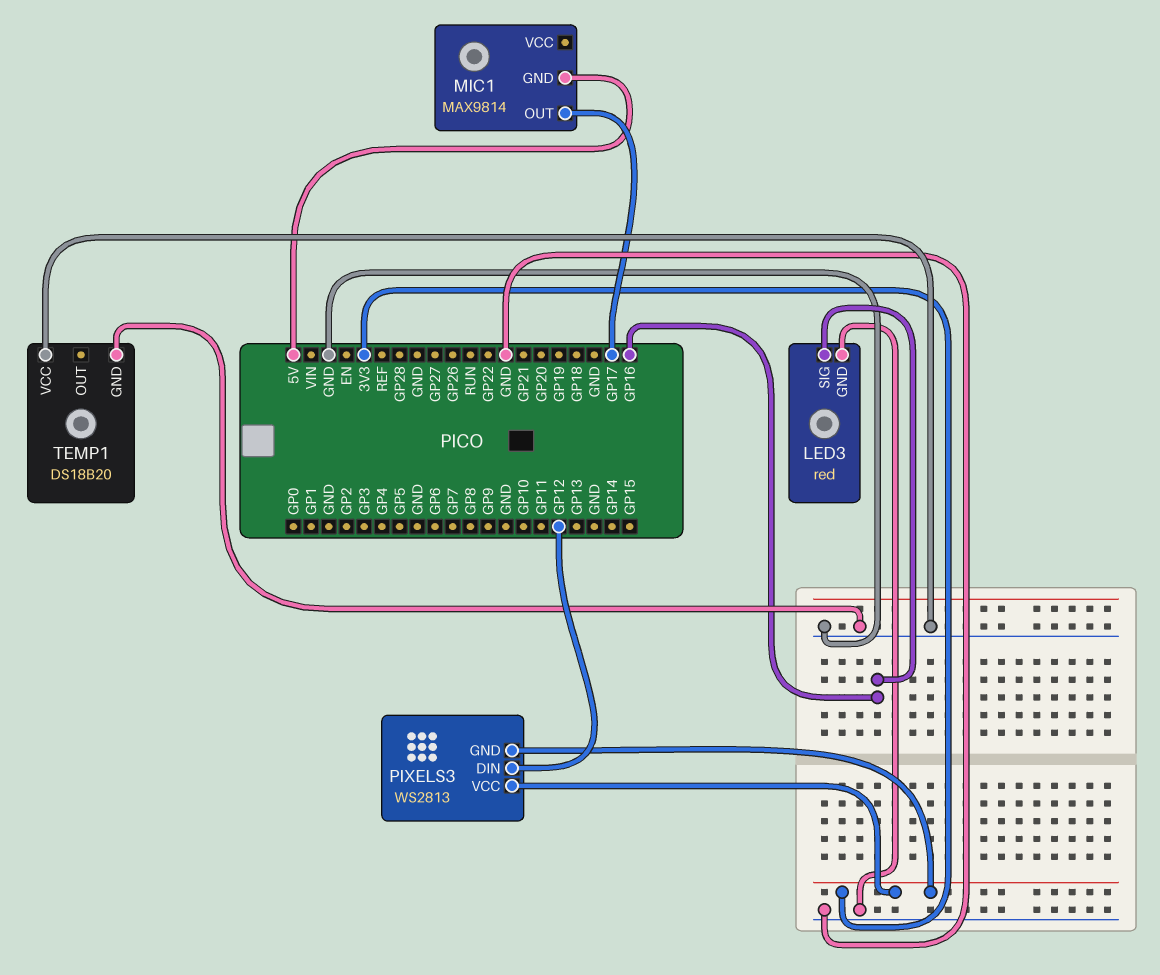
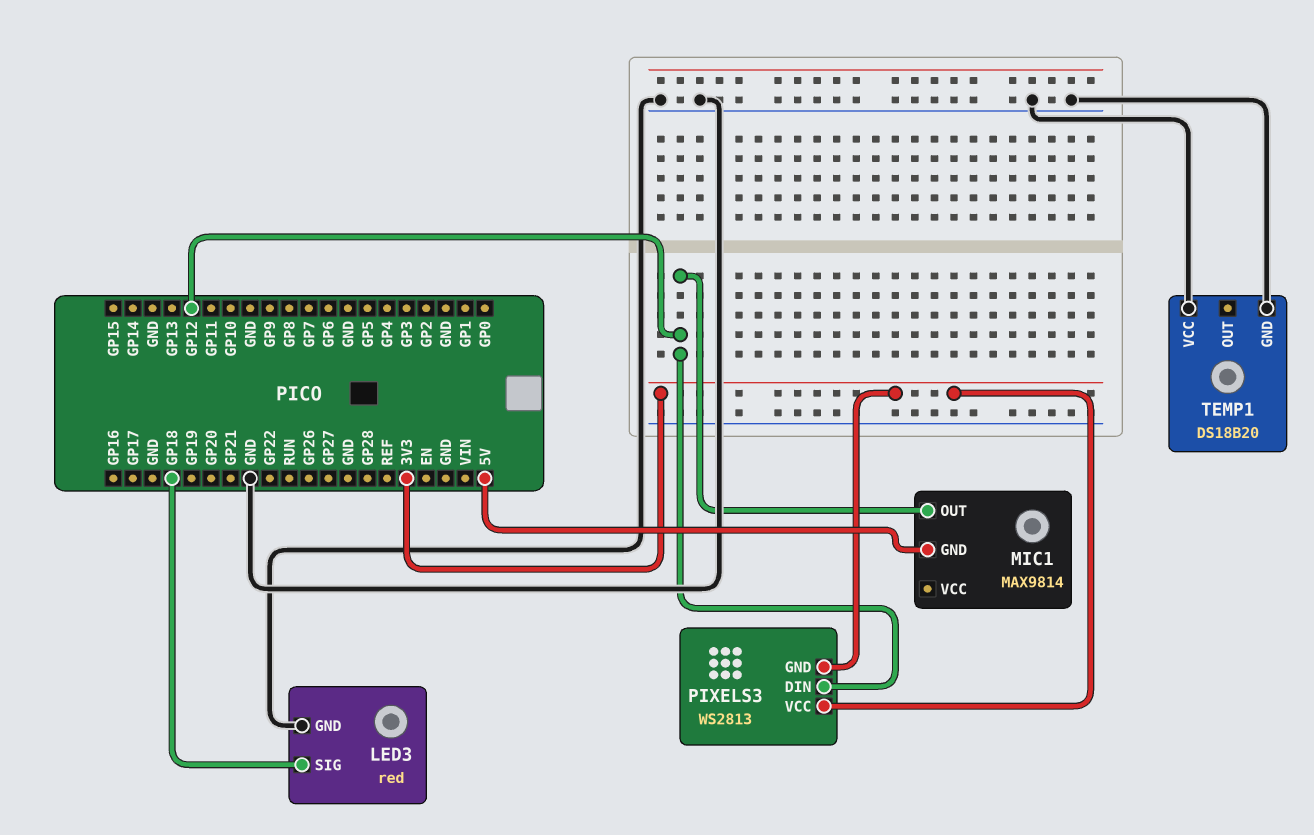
LED3 pin SIG: GP16 -> GP18
MIC1 pin OUT: GP17 -> GP12

